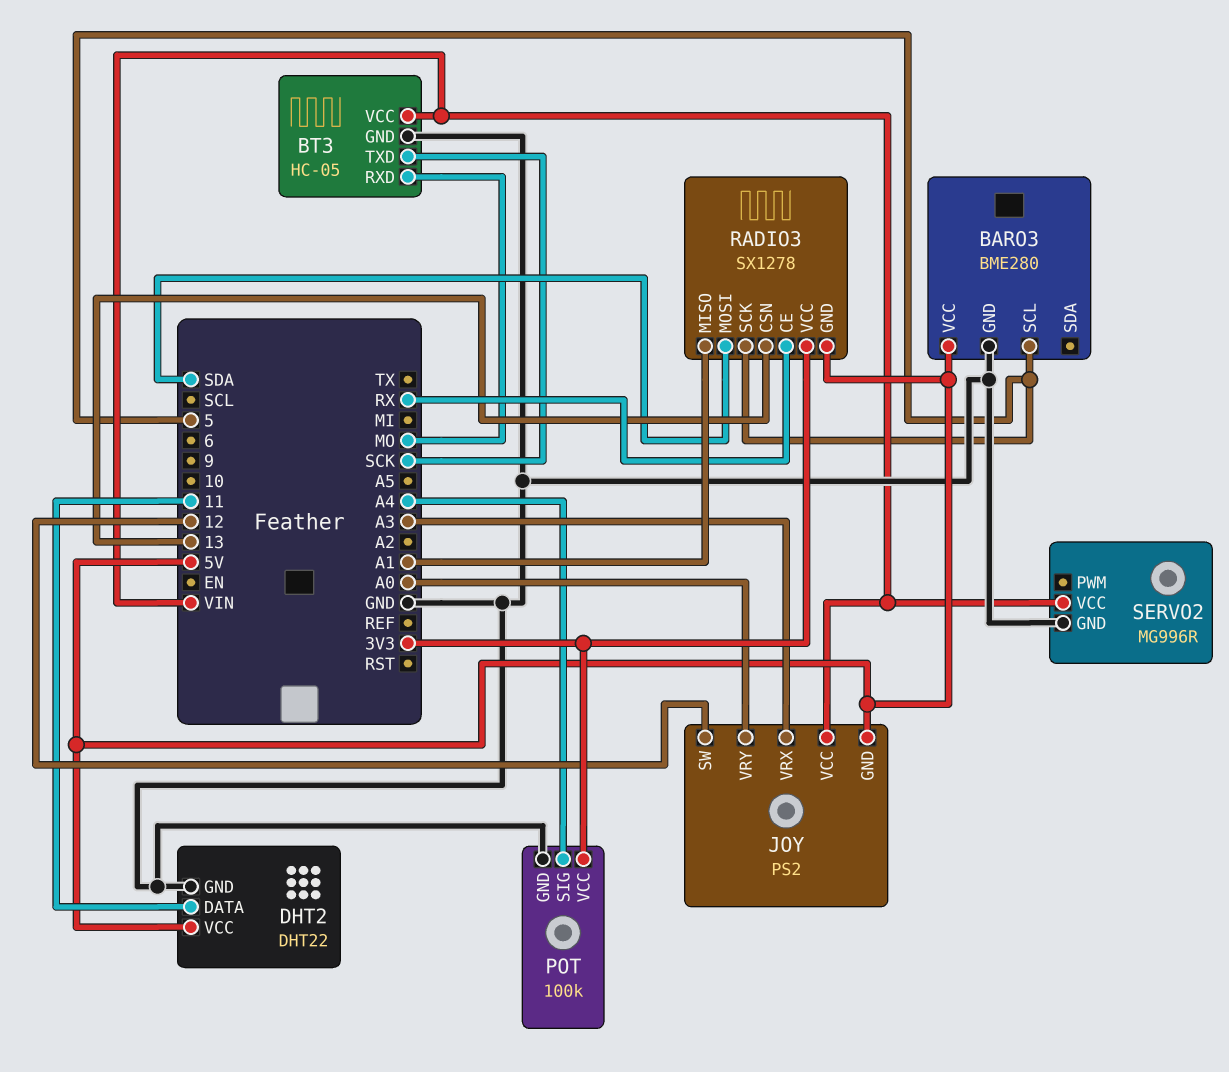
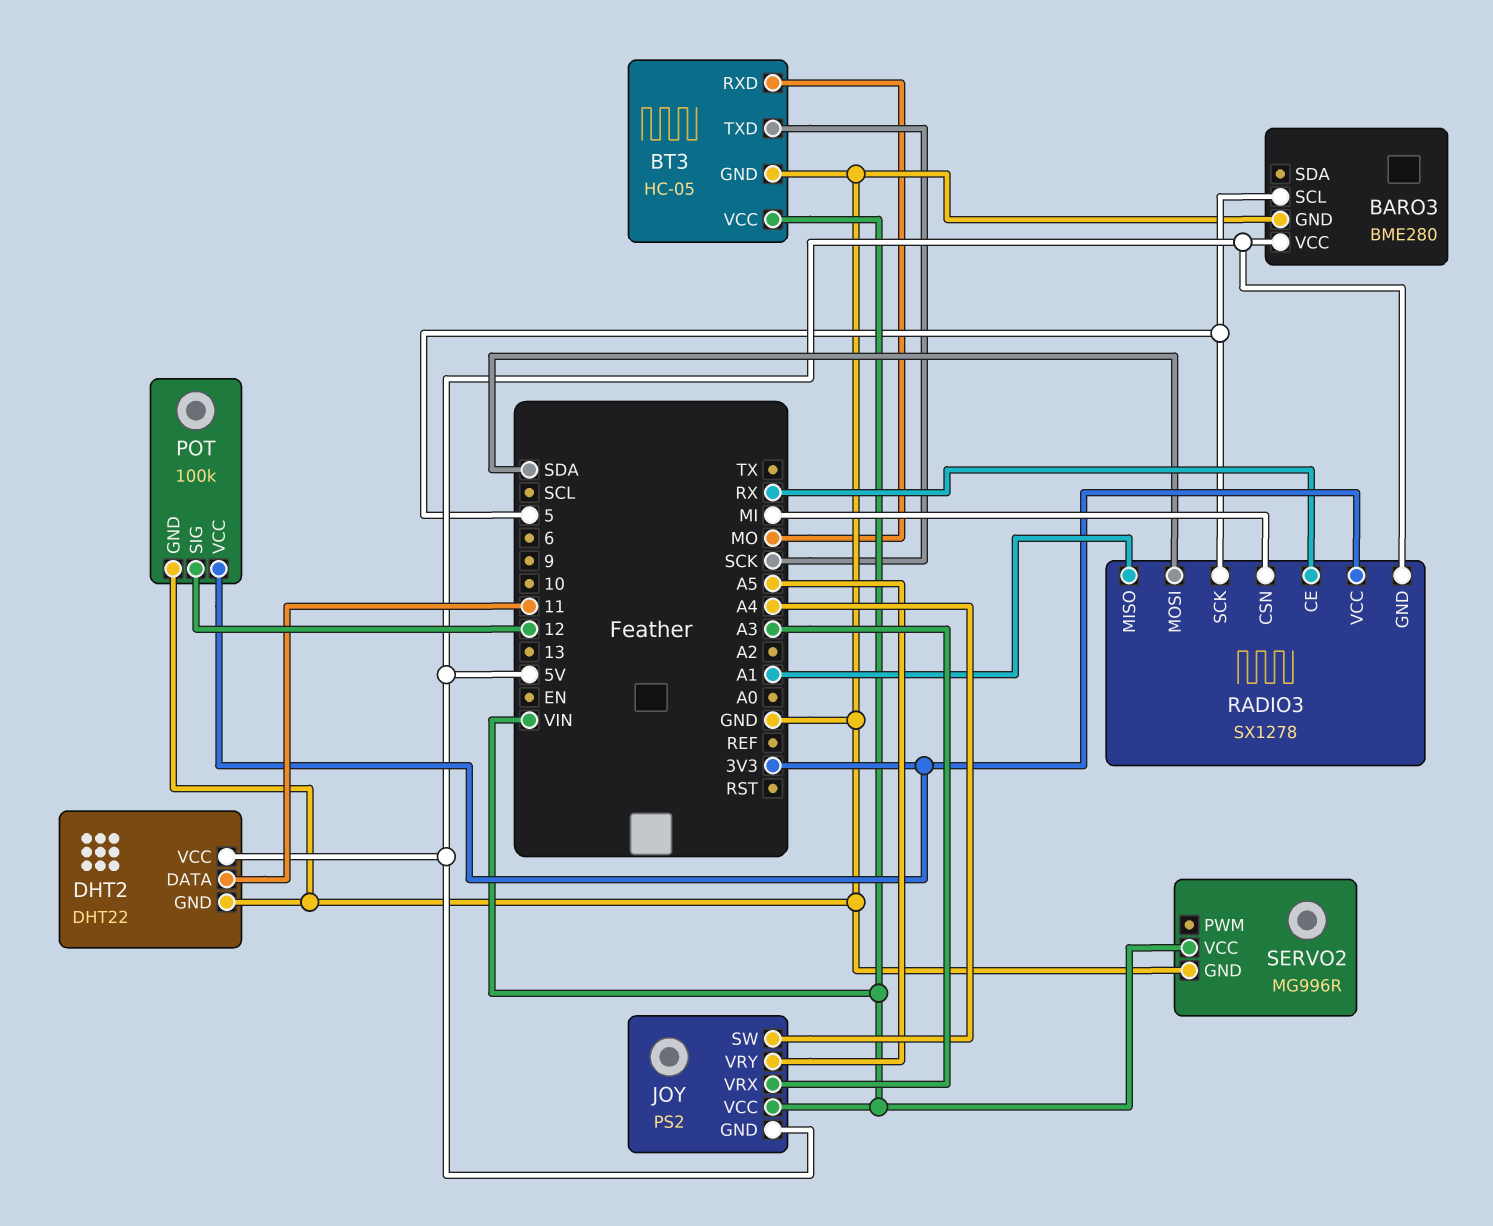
JOY pin SW: 12 -> A4
JOY pin VRY: A0 -> A5
POT pin SIG: A4 -> 12
RADIO3 pin CSN: 13 -> MI

